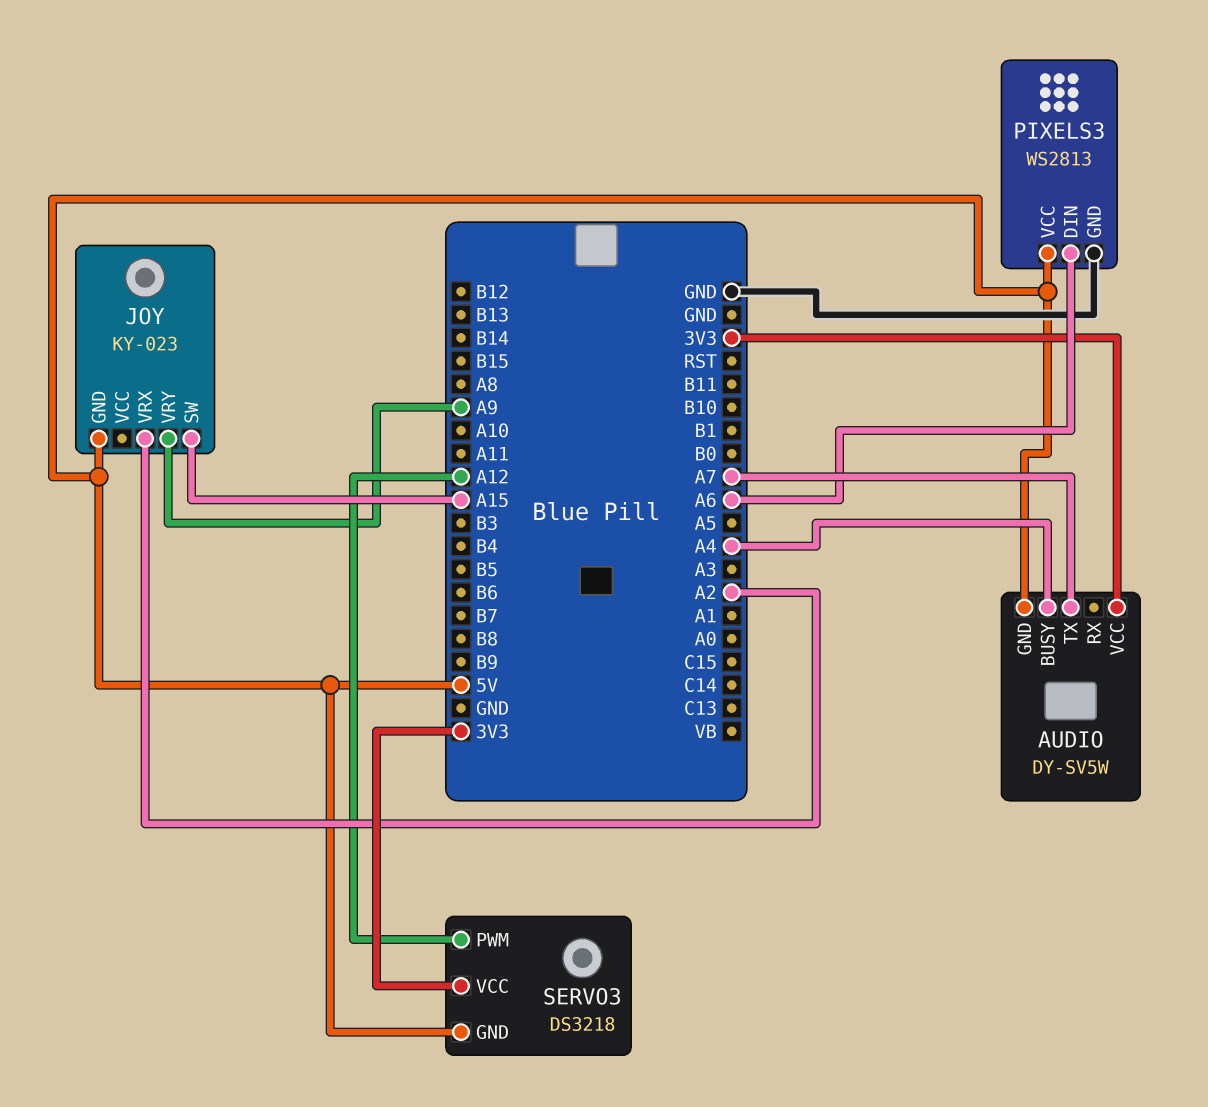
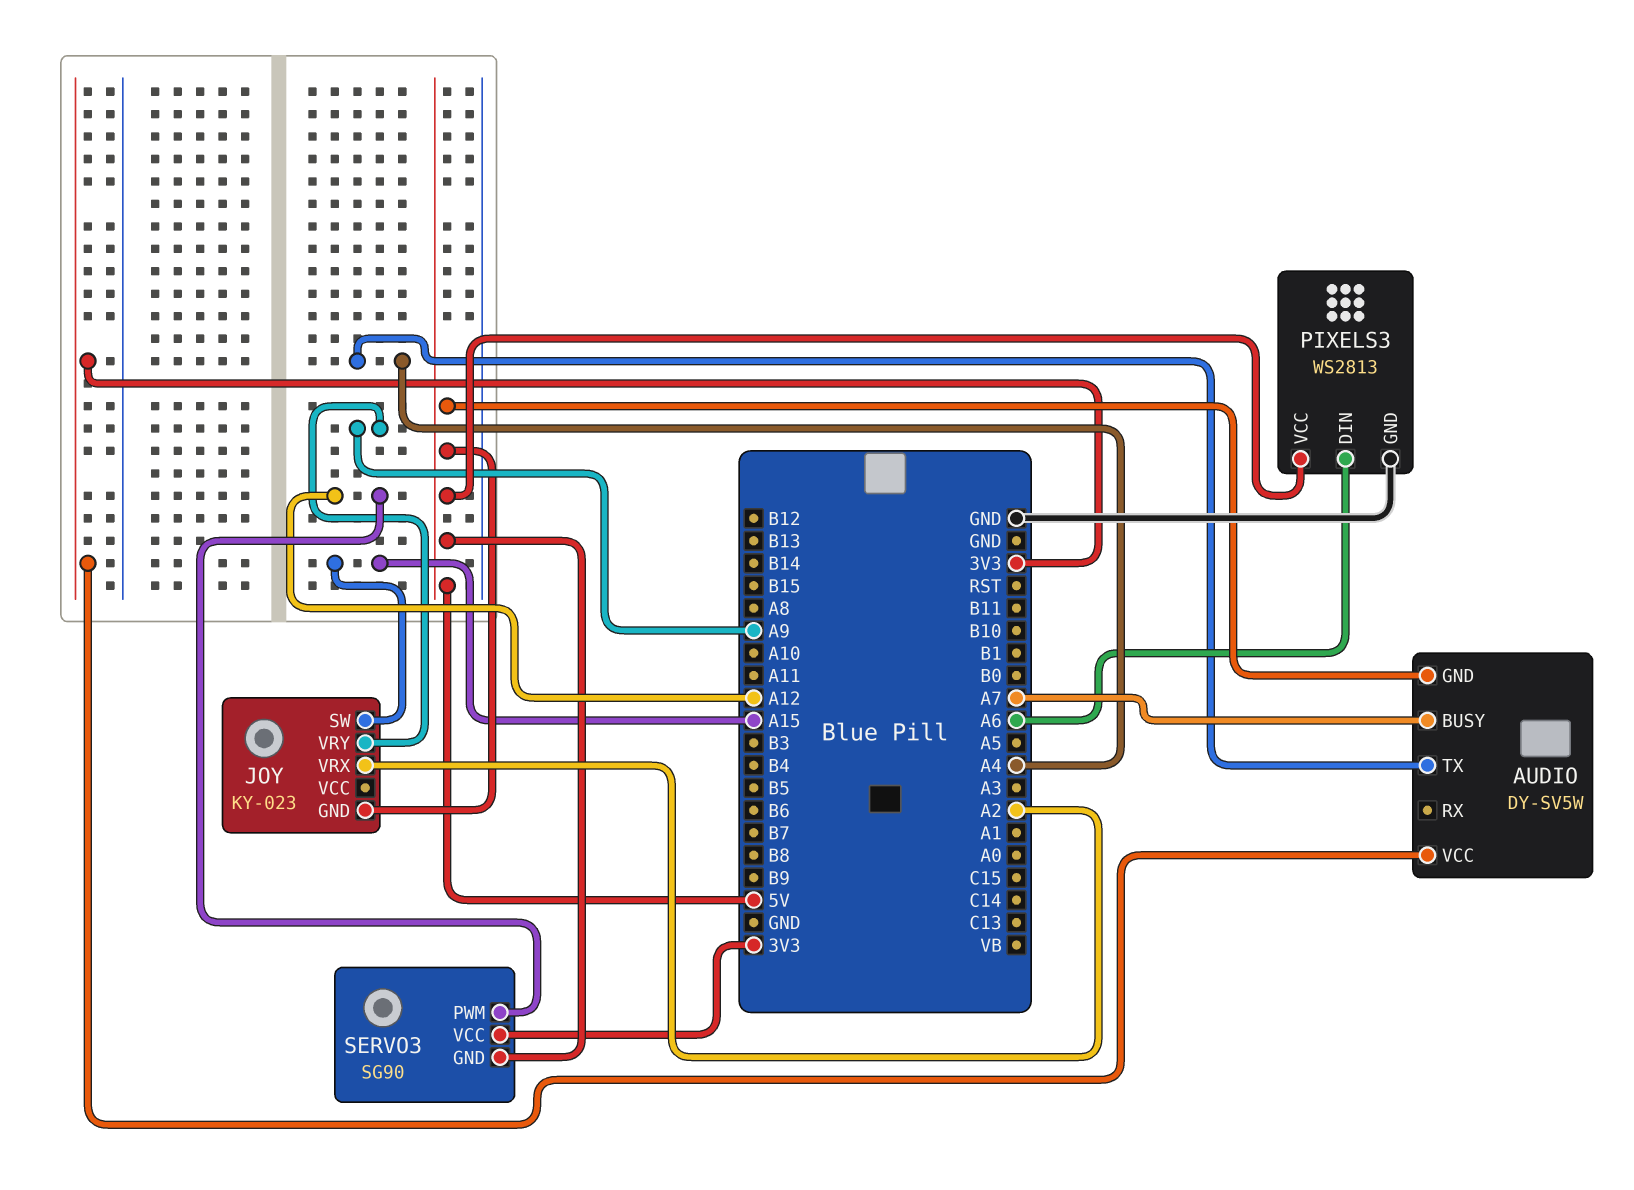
AUDIO pin BUSY: A4 -> A7
AUDIO pin TX: A7 -> A4
SERVO3: DS3218 -> SG90

